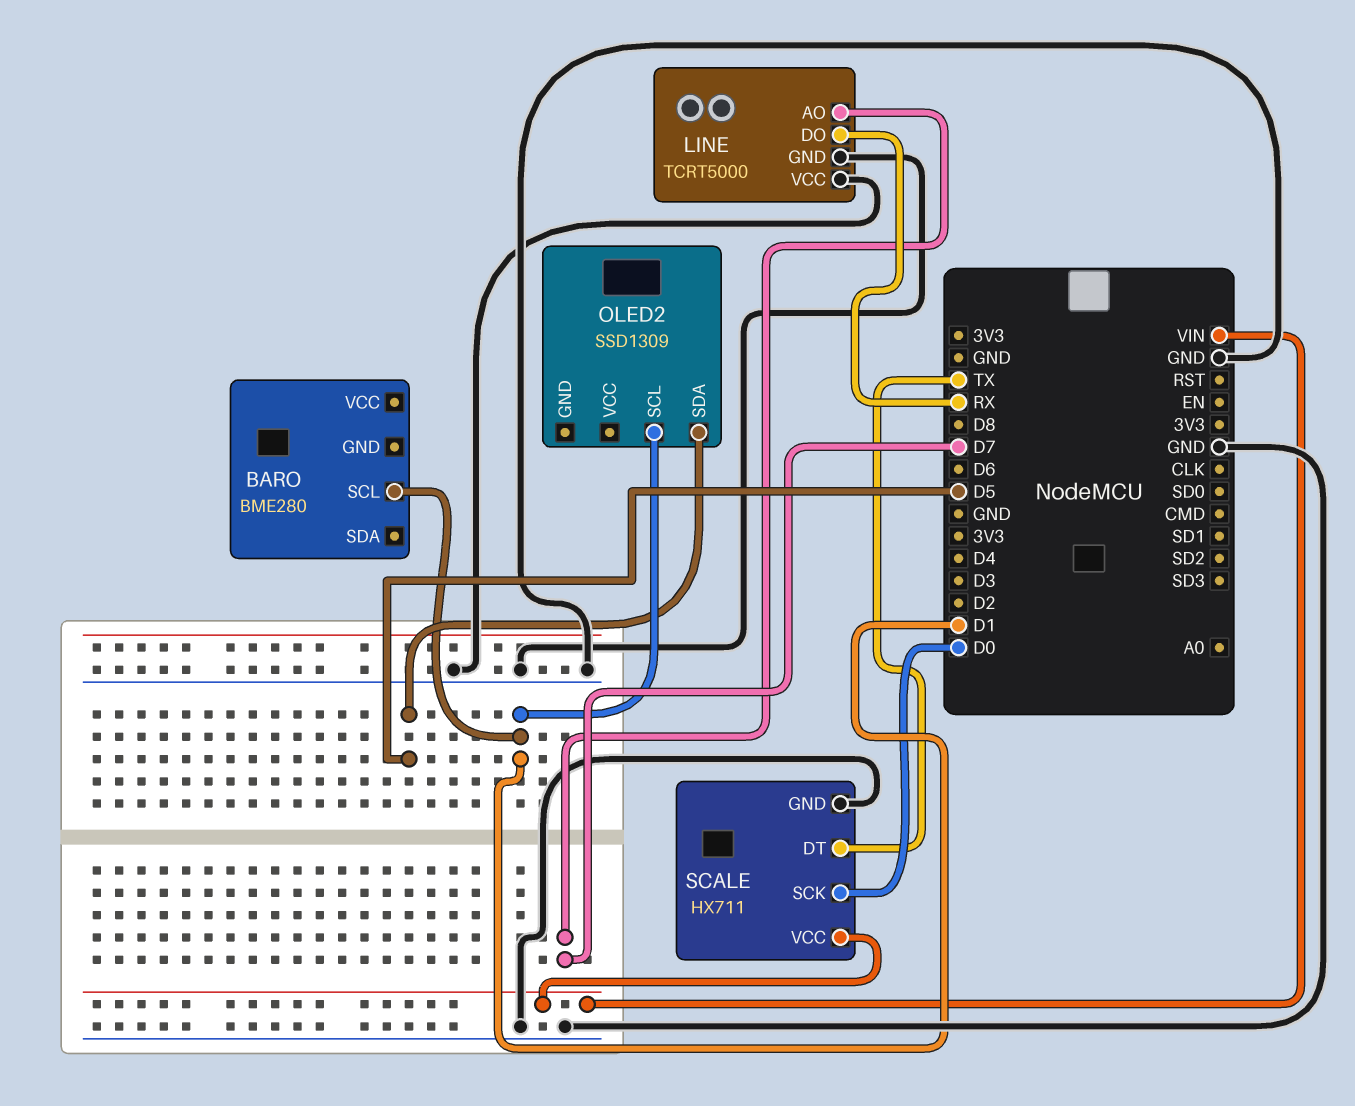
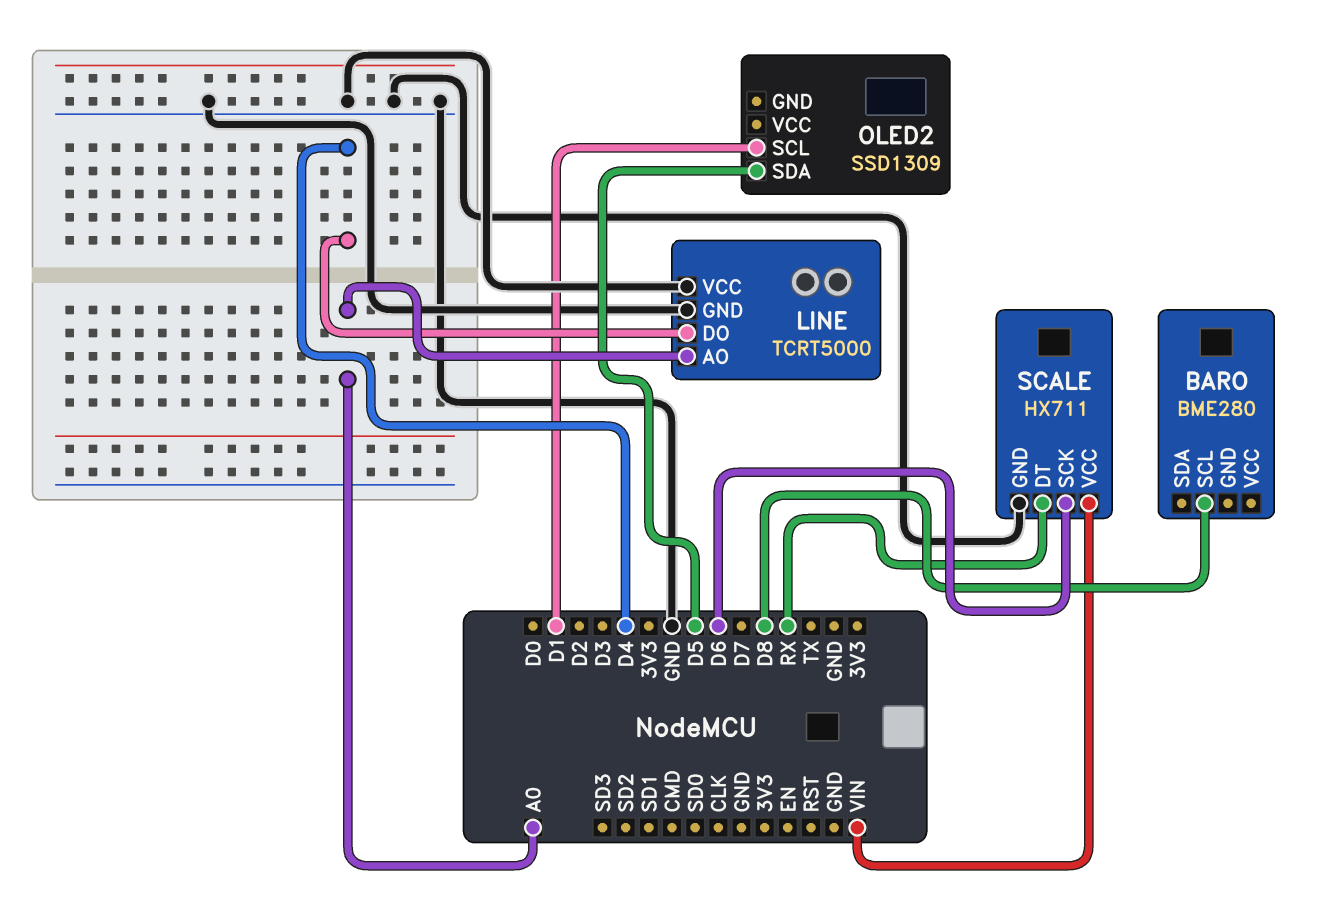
BARO pin SCL: D1 -> D8
LINE pin AO: D7 -> A0
LINE pin DO: RX -> D4
SCALE pin DT: TX -> RX
SCALE pin SCK: D0 -> D6

